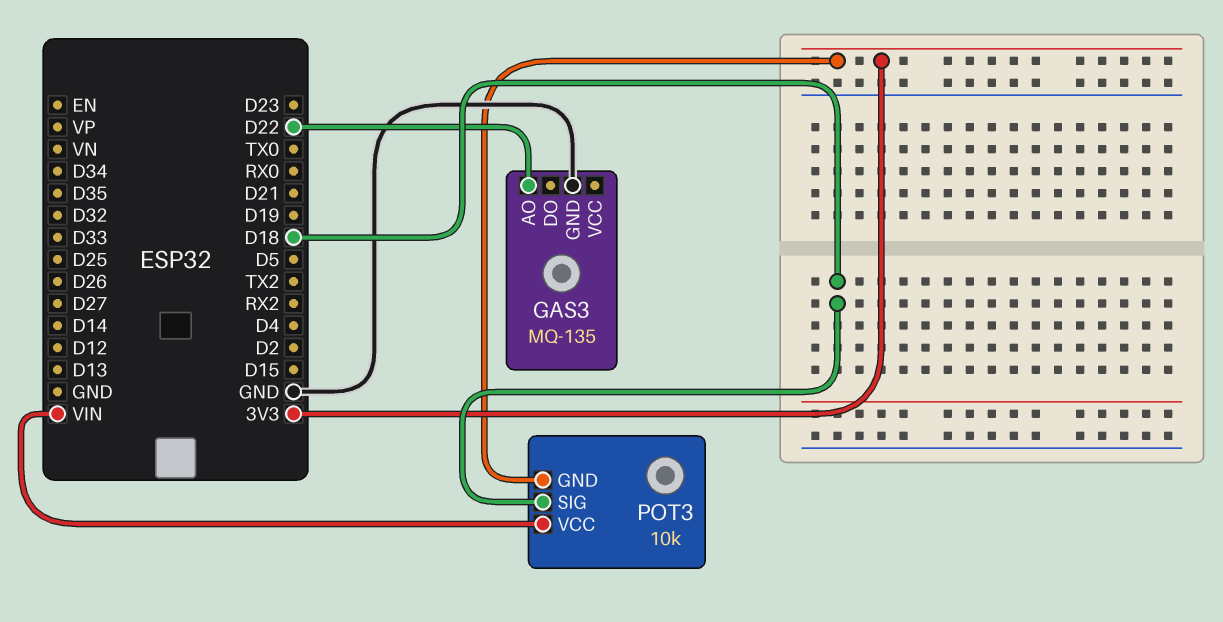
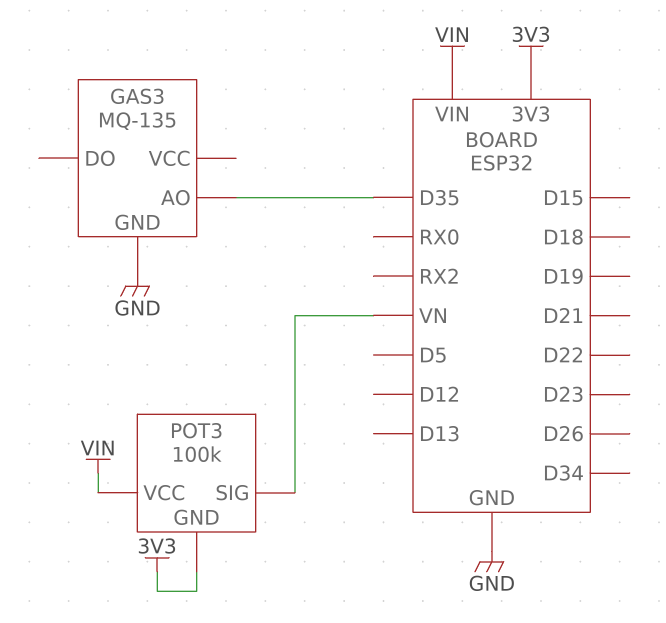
GAS3 pin AO: D22 -> D35
POT3: 10k -> 100k
POT3 pin SIG: D18 -> VN

